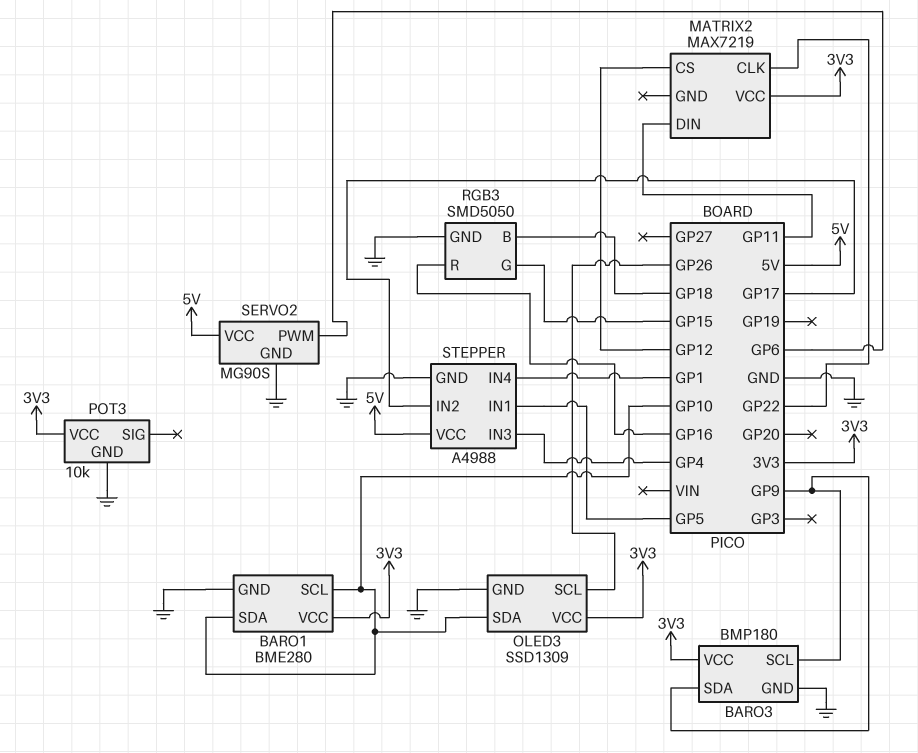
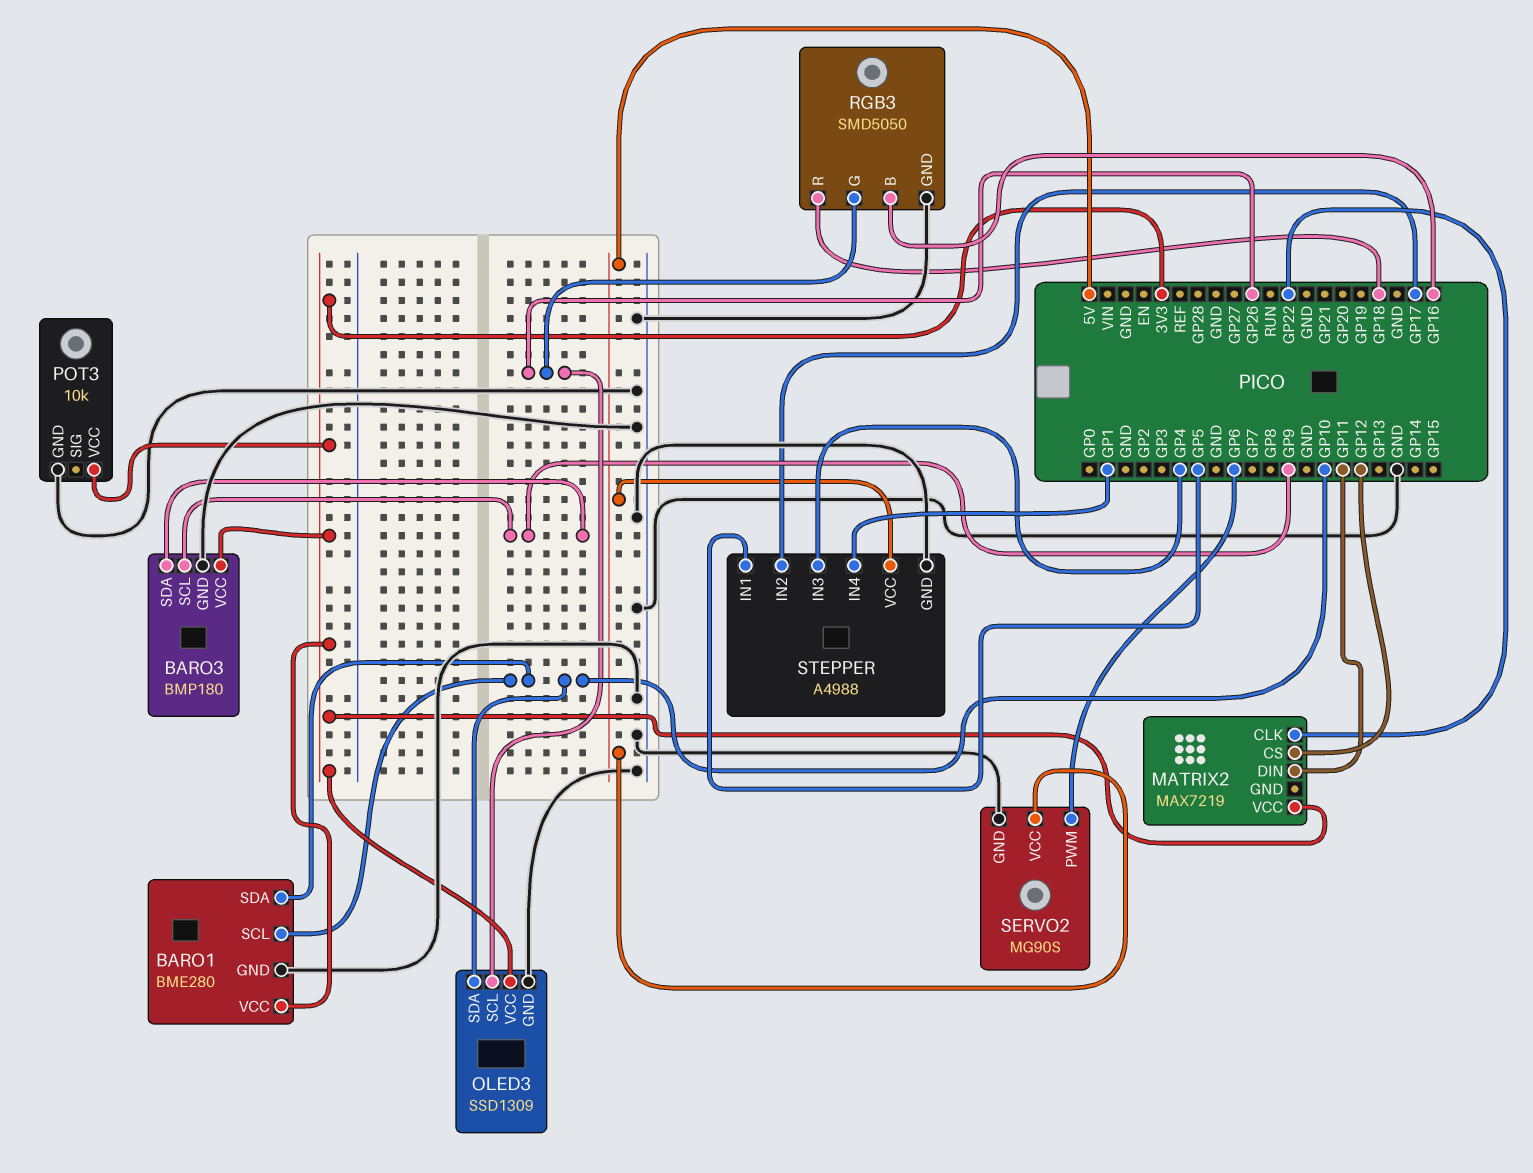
RGB3 pin B: GP18 -> GP16
RGB3 pin G: GP15 -> GP26
RGB3 pin R: GP16 -> GP18

